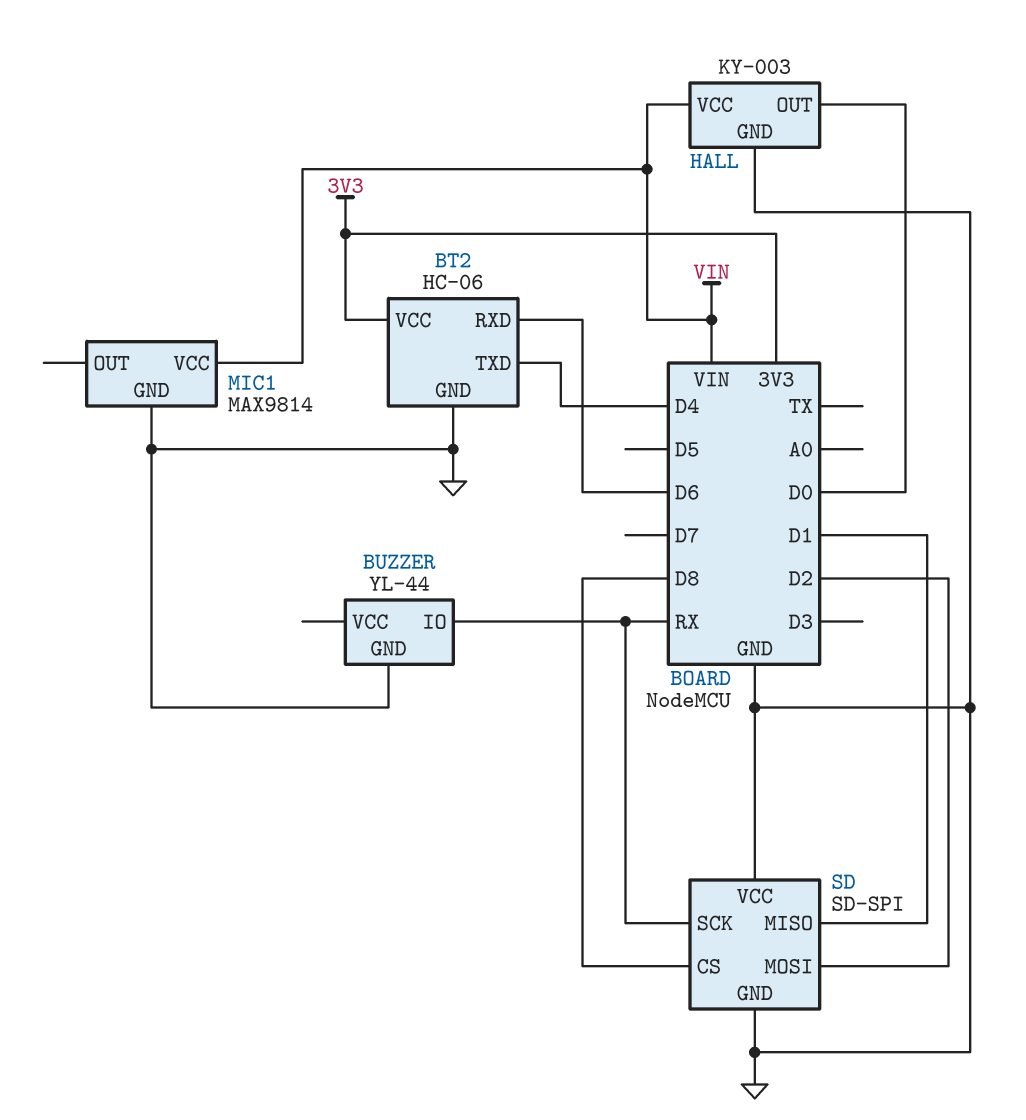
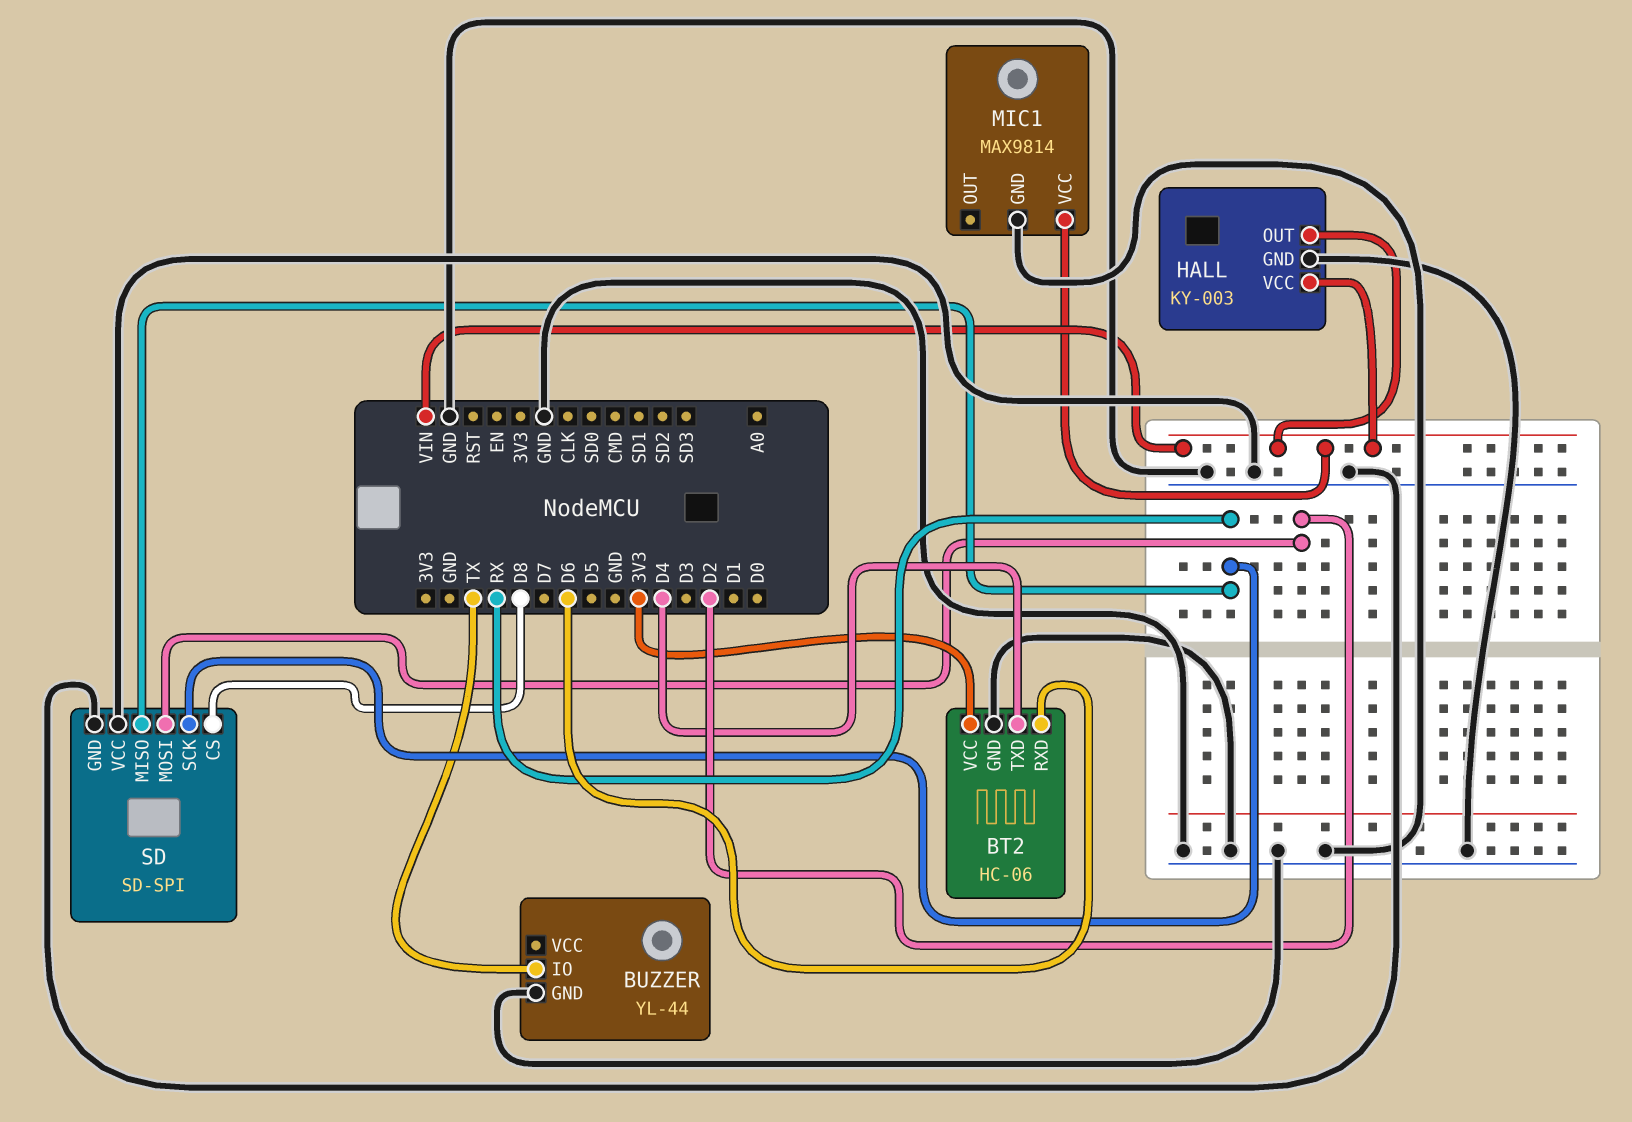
BUZZER pin IO: RX -> TX
HALL pin OUT: D0 -> VIN
SD pin MISO: D1 -> RX

